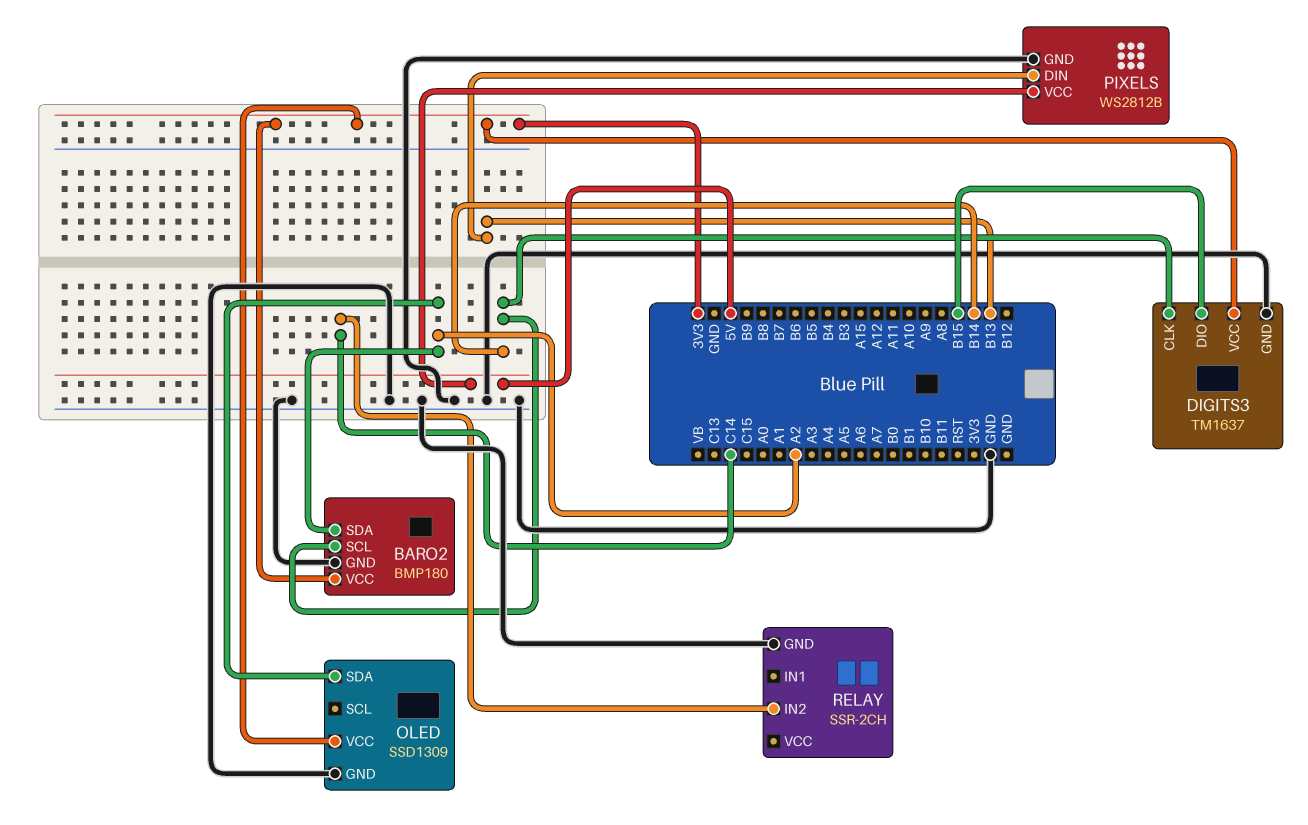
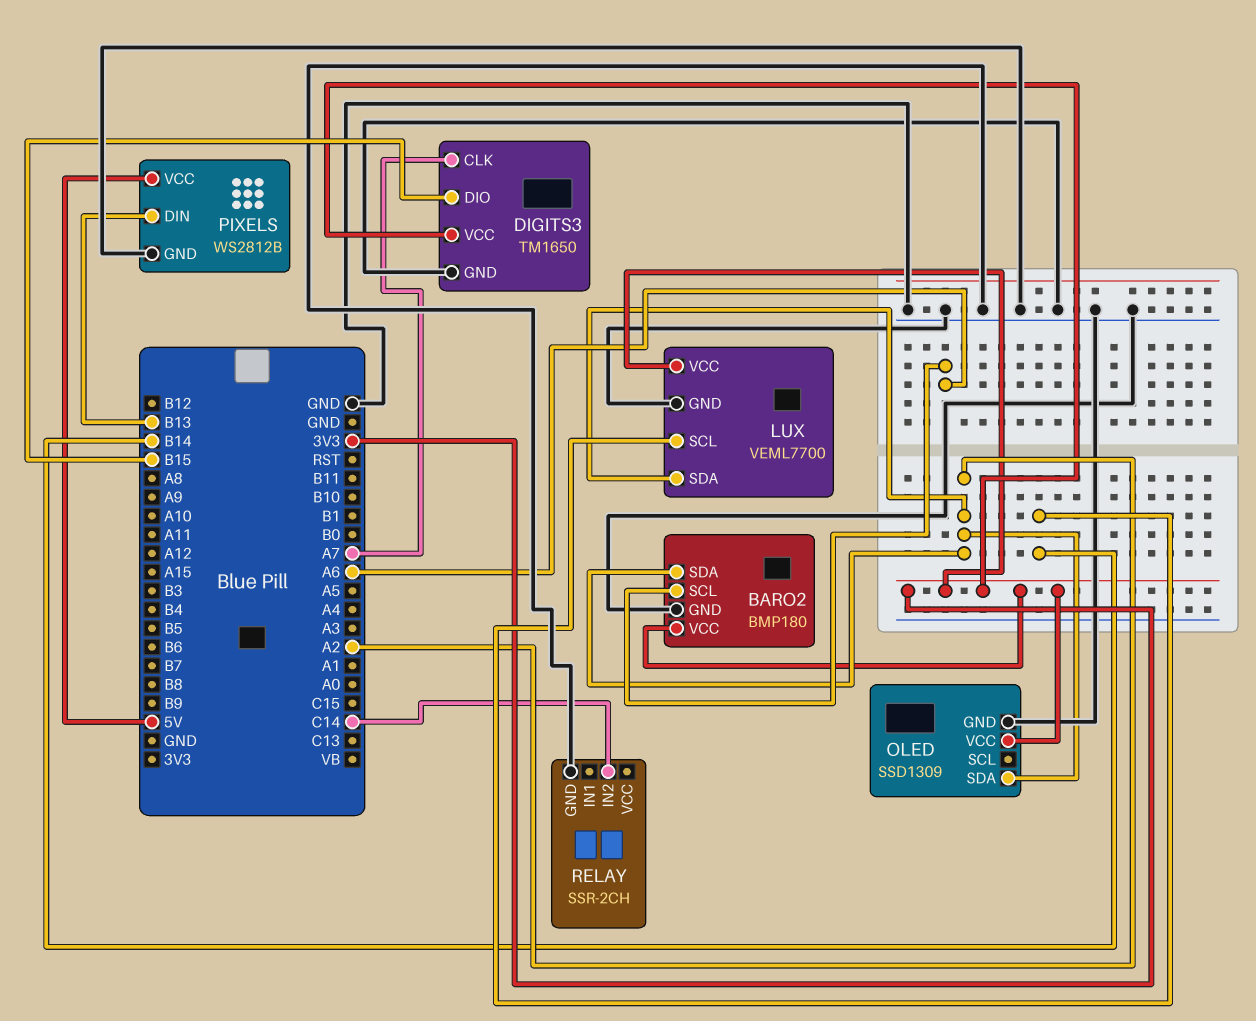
BARO2 pin SCL: B14 -> A6
DIGITS3: TM1637 -> TM1650
DIGITS3 pin CLK: B14 -> A7
LUX: none -> VEML7700
LUX pin GND: none -> GND
LUX pin SCL: none -> B14
LUX pin SDA: none -> A2
LUX pin VCC: none -> 3V3

